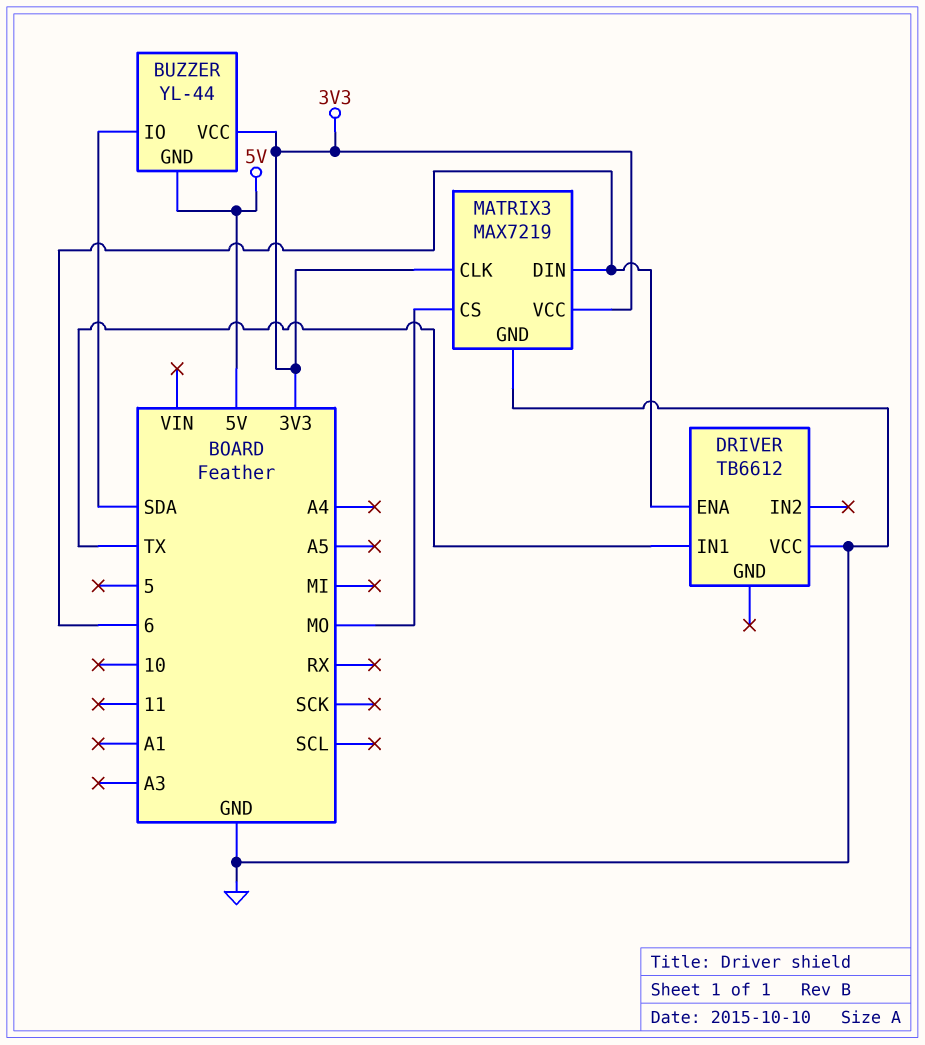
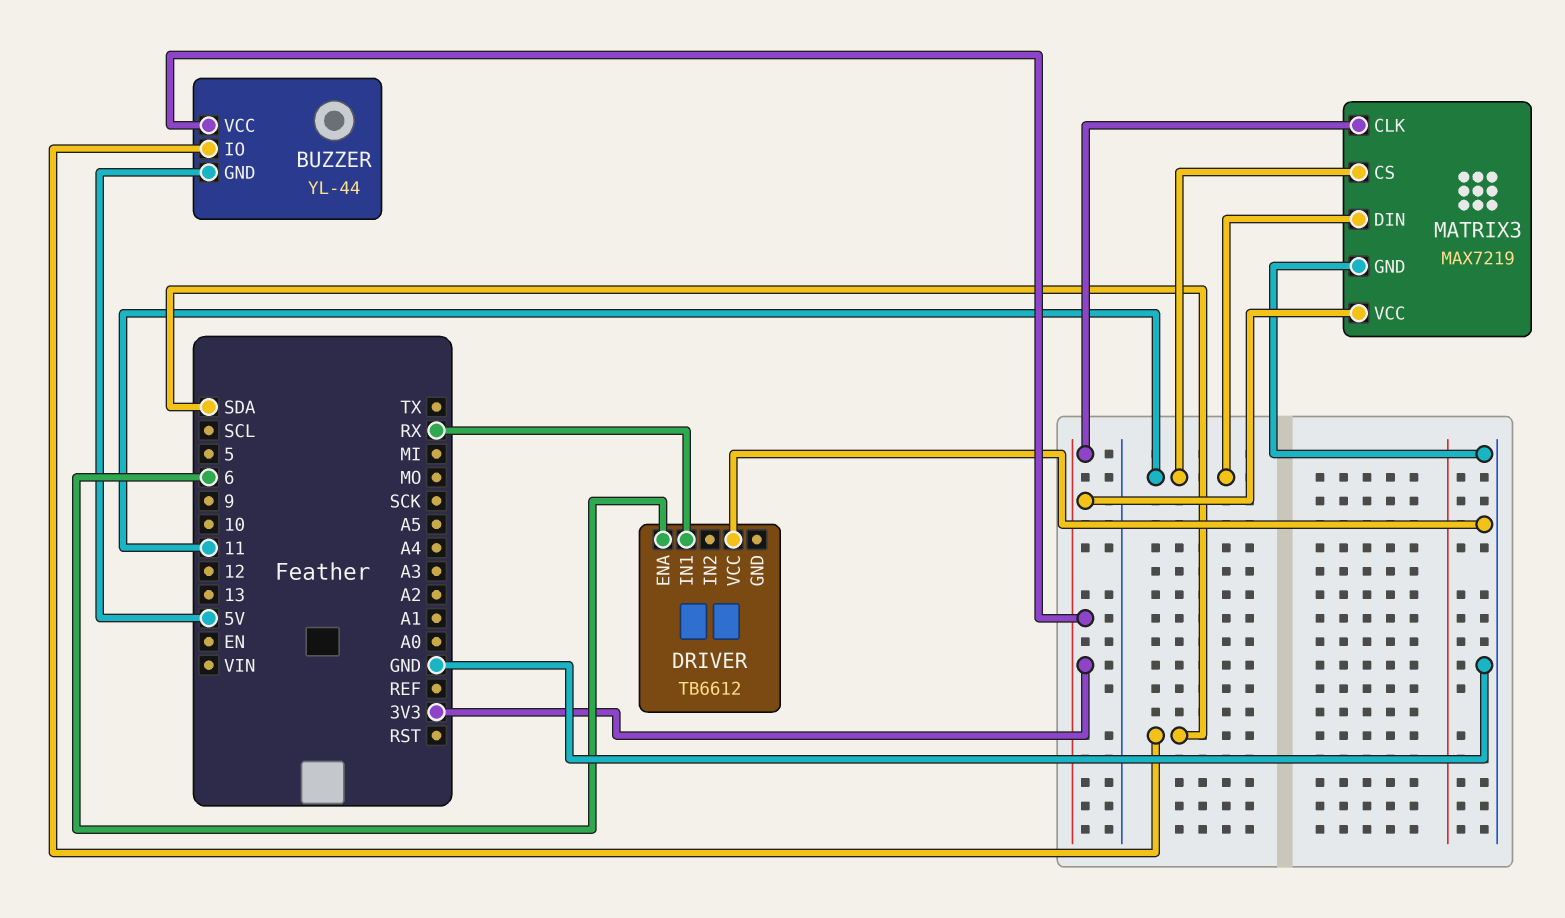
DRIVER pin IN1: TX -> RX
MATRIX3 pin CS: MO -> 11
MATRIX3 pin DIN: 6 -> 11

